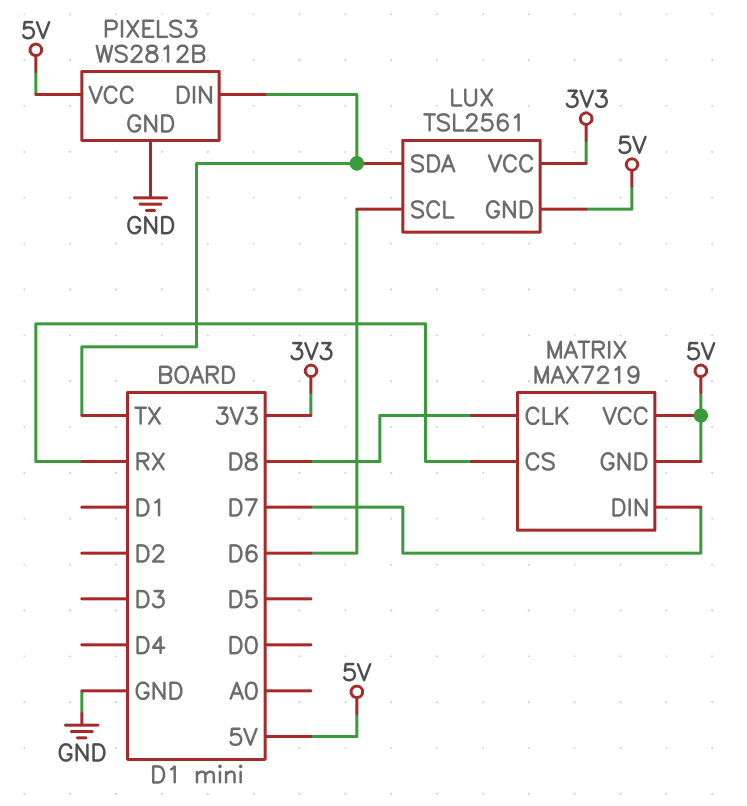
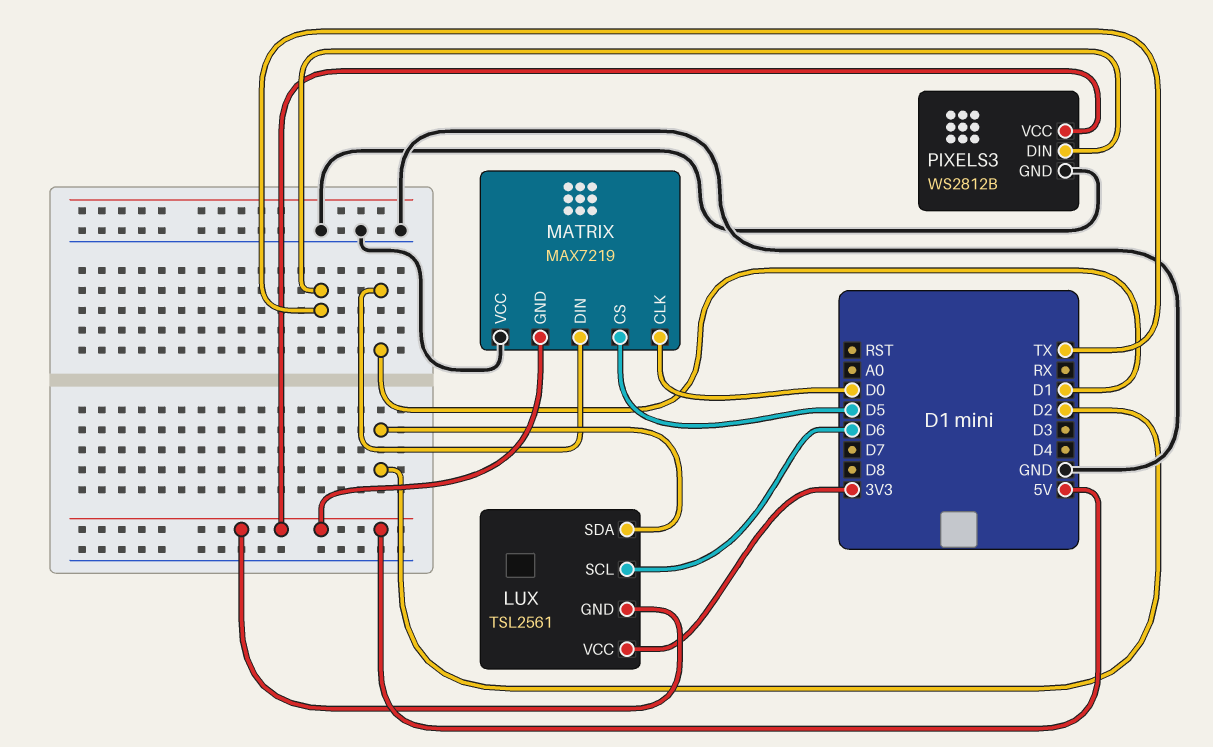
LUX pin SDA: TX -> D2
MATRIX pin CLK: D8 -> D0
MATRIX pin CS: RX -> D5
MATRIX pin DIN: D7 -> D1
MATRIX pin VCC: 5V -> GND

